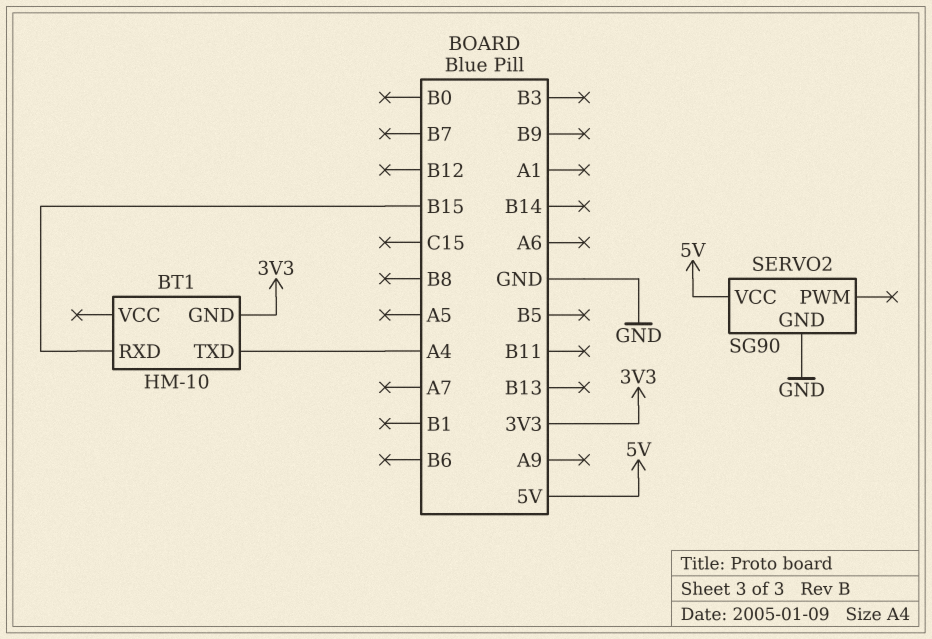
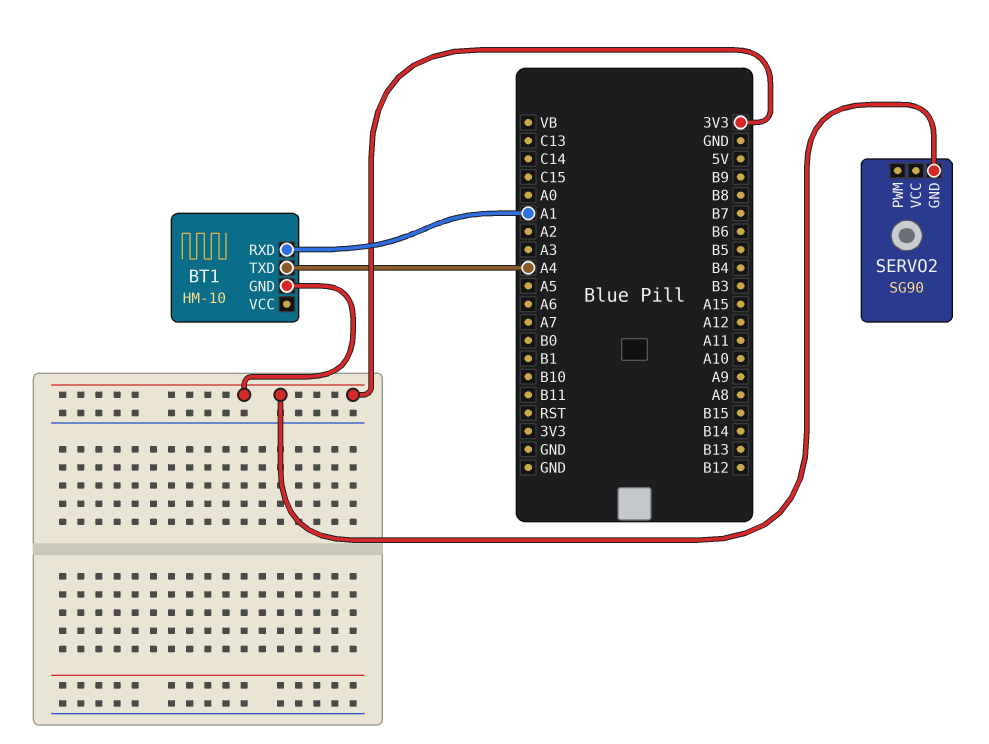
BT1 pin RXD: B15 -> A1
SERVO2 pin GND: GND -> 3V3
SERVO2 pin VCC: 5V -> none

